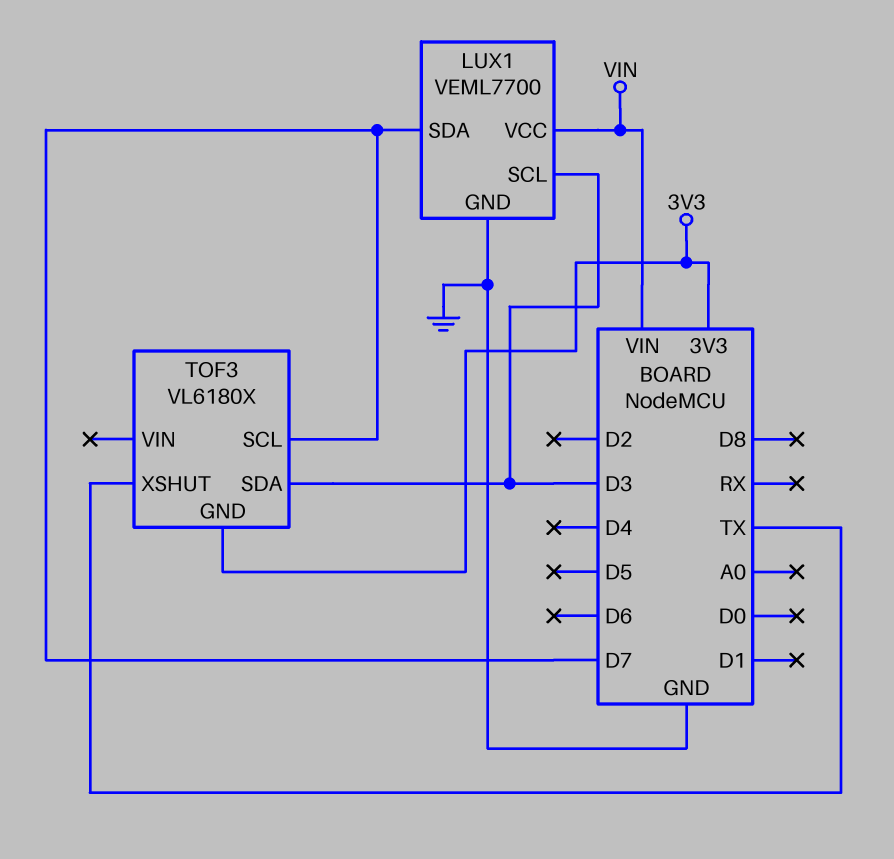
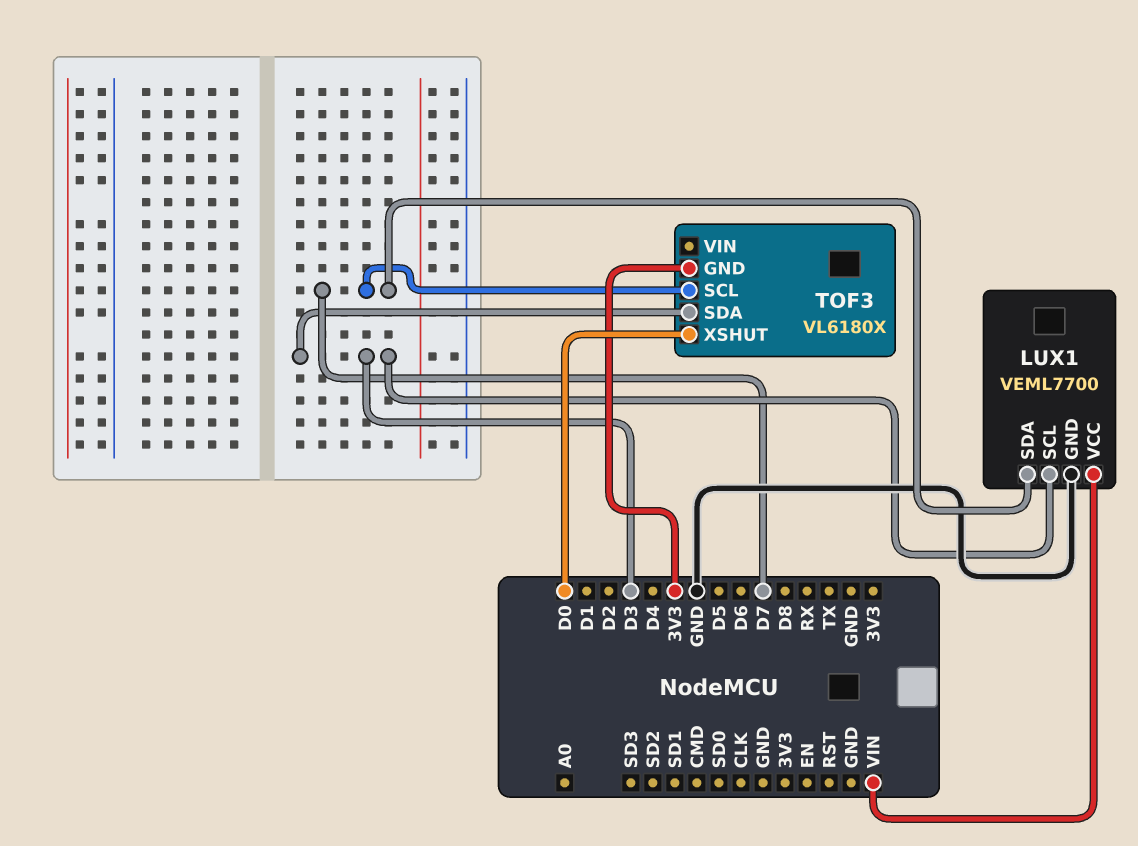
TOF3 pin XSHUT: TX -> D0

